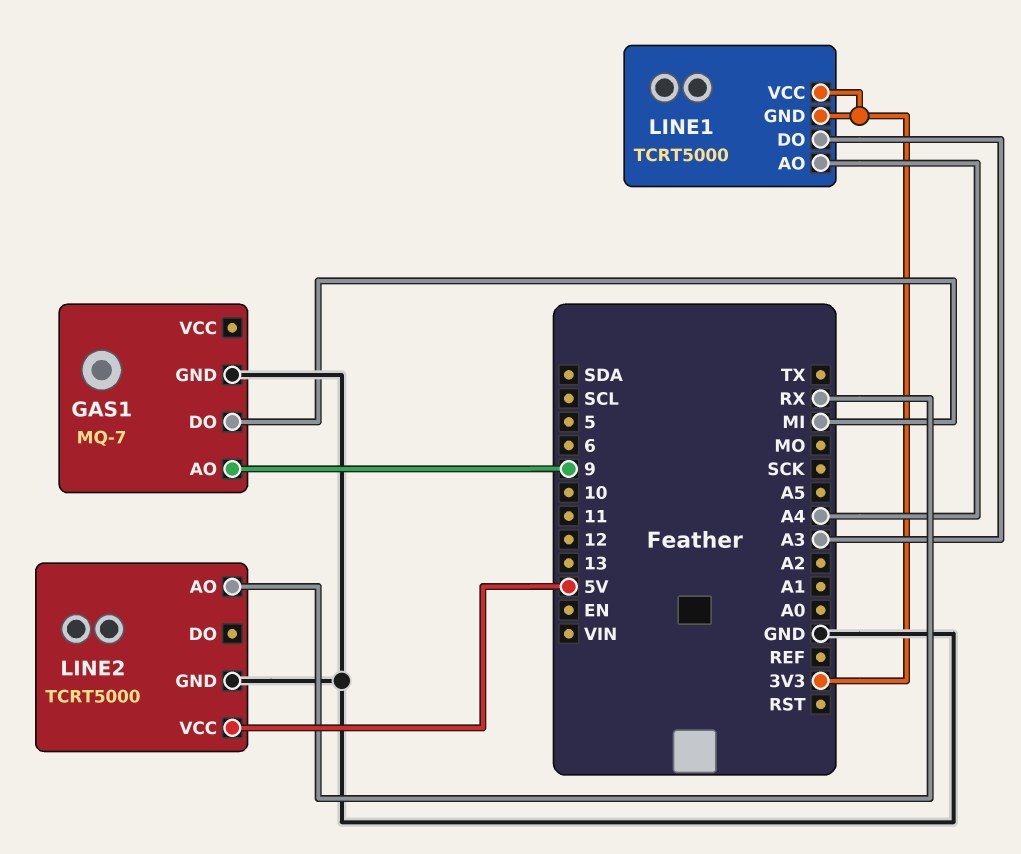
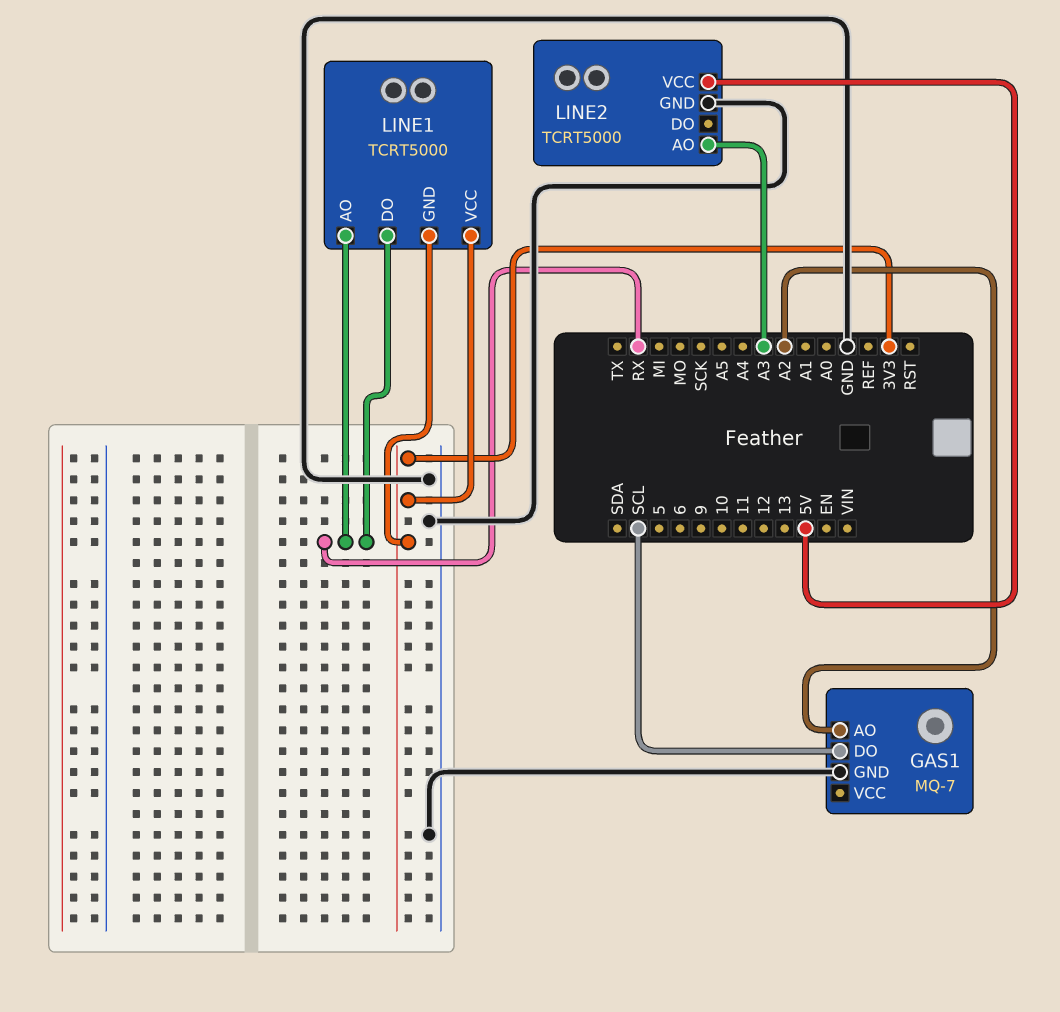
GAS1 pin AO: 9 -> A2
GAS1 pin DO: MI -> SCL
LINE1 pin AO: A4 -> RX
LINE1 pin DO: A3 -> RX
LINE2 pin AO: RX -> A3

